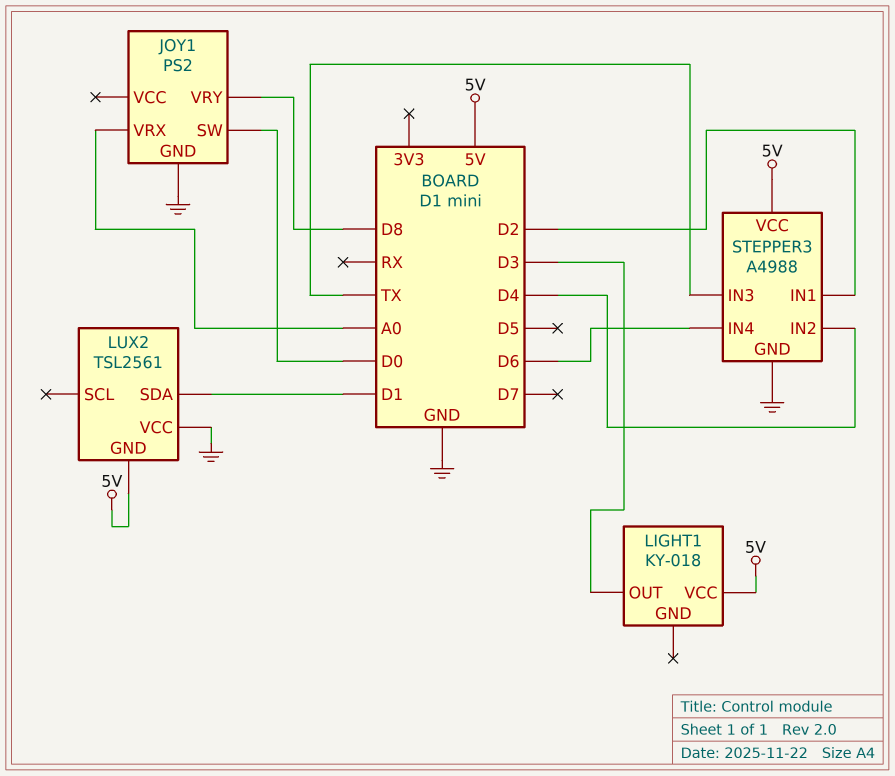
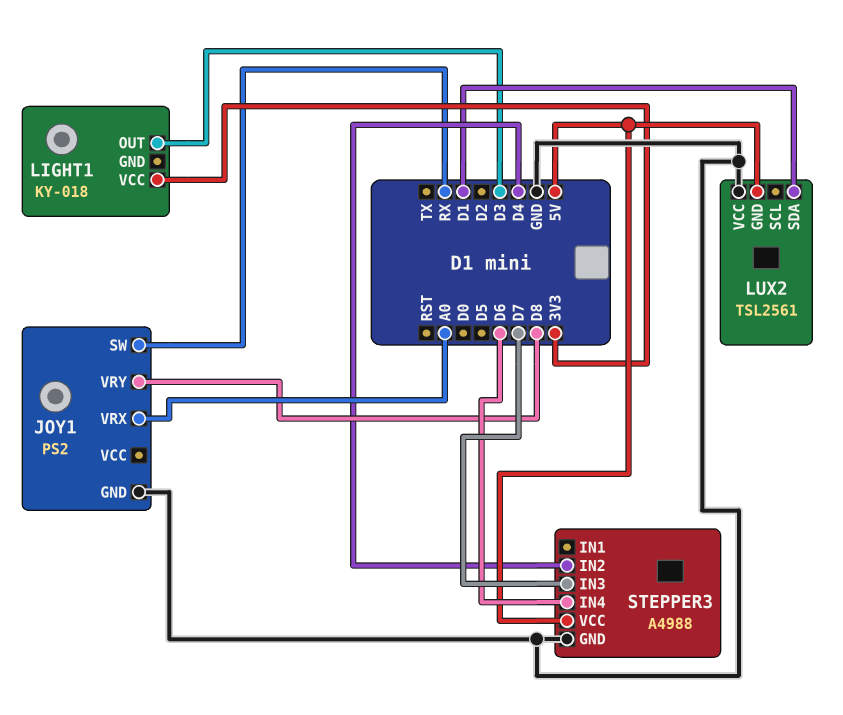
JOY1 pin SW: D0 -> RX
LIGHT1 pin VCC: 5V -> 3V3
STEPPER3 pin IN1: D2 -> none
STEPPER3 pin IN3: TX -> D7

